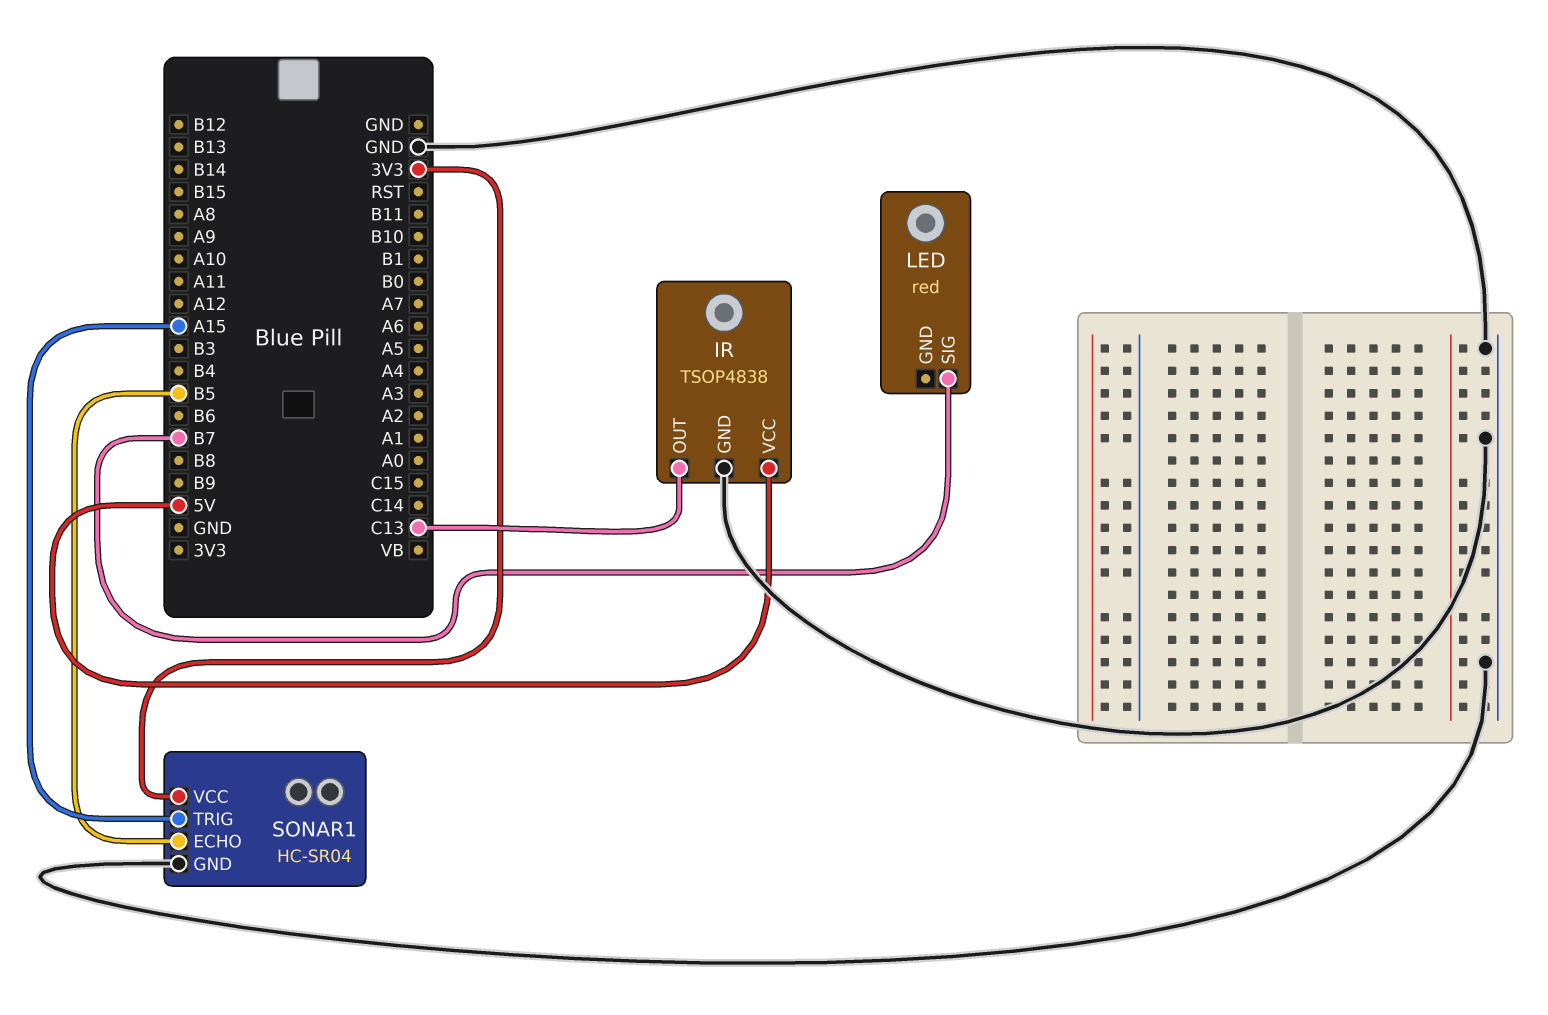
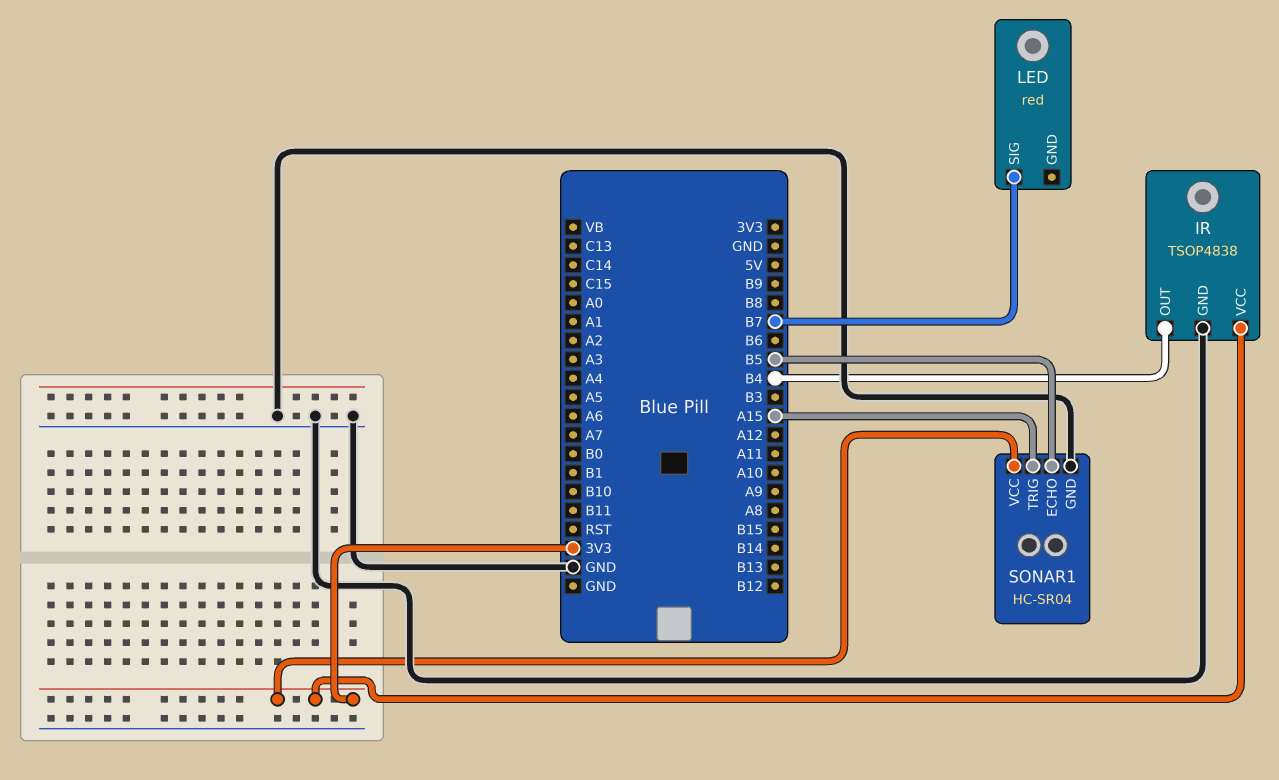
IR pin OUT: C13 -> B4
IR pin VCC: 5V -> 3V3

